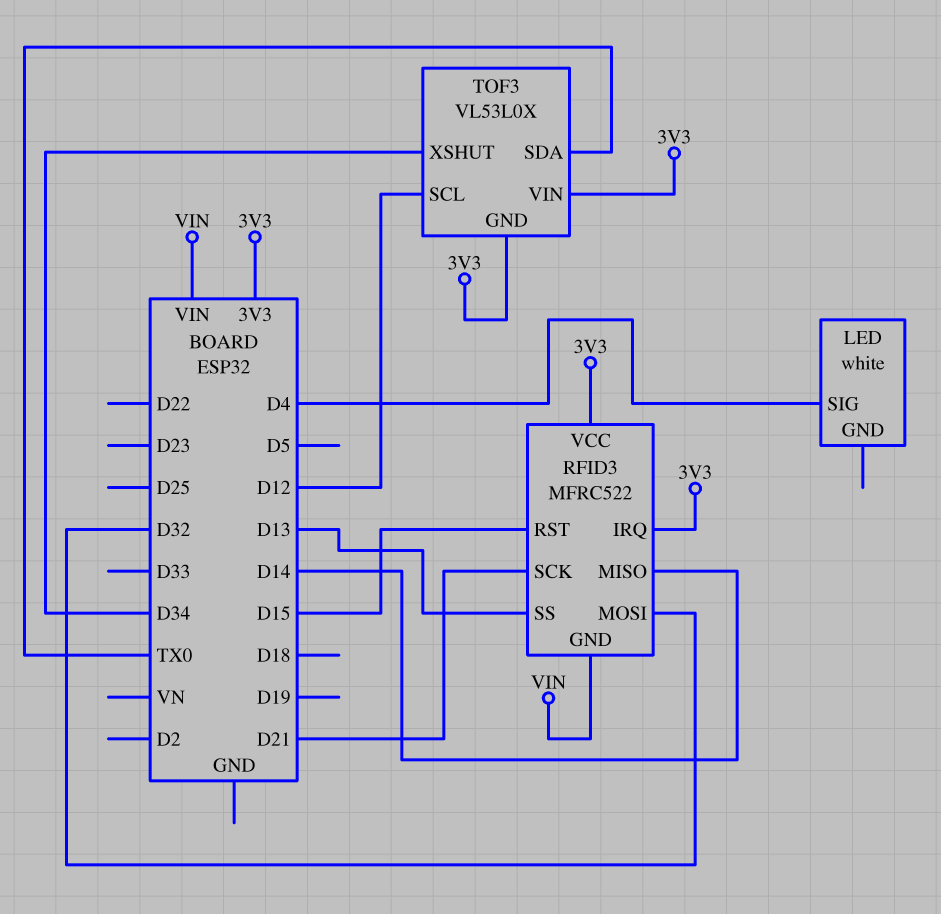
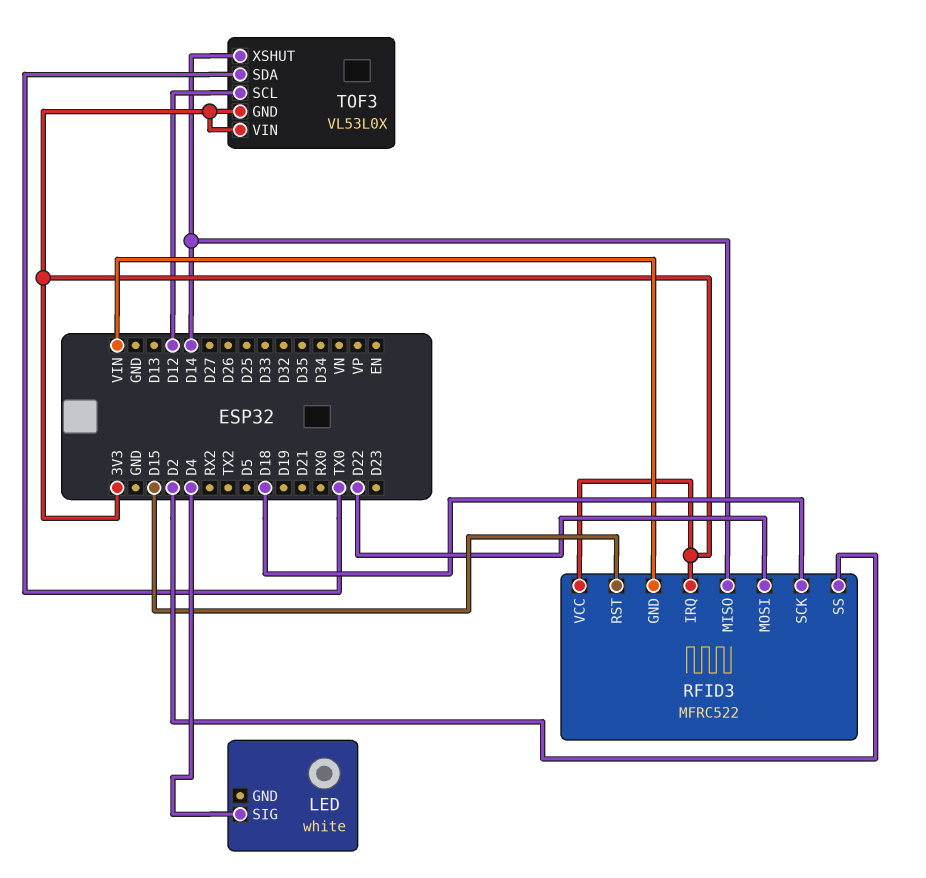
RFID3 pin MOSI: D32 -> D22
RFID3 pin SCK: D21 -> D18
RFID3 pin SS: D13 -> D2
TOF3 pin XSHUT: D34 -> D14

